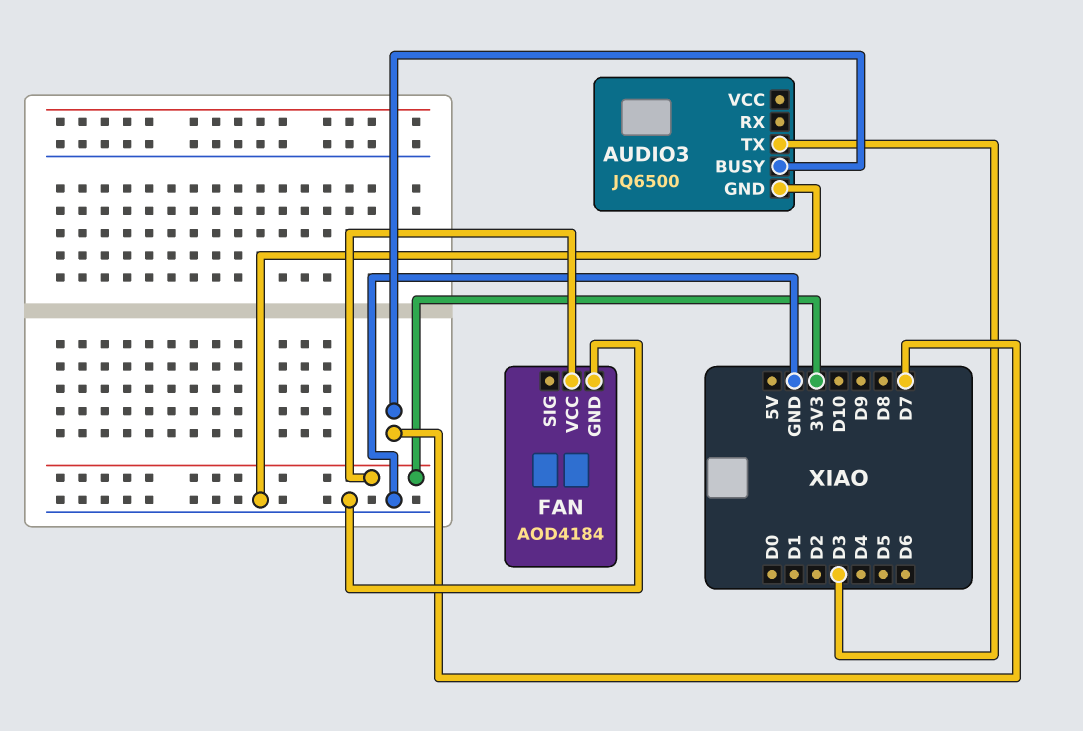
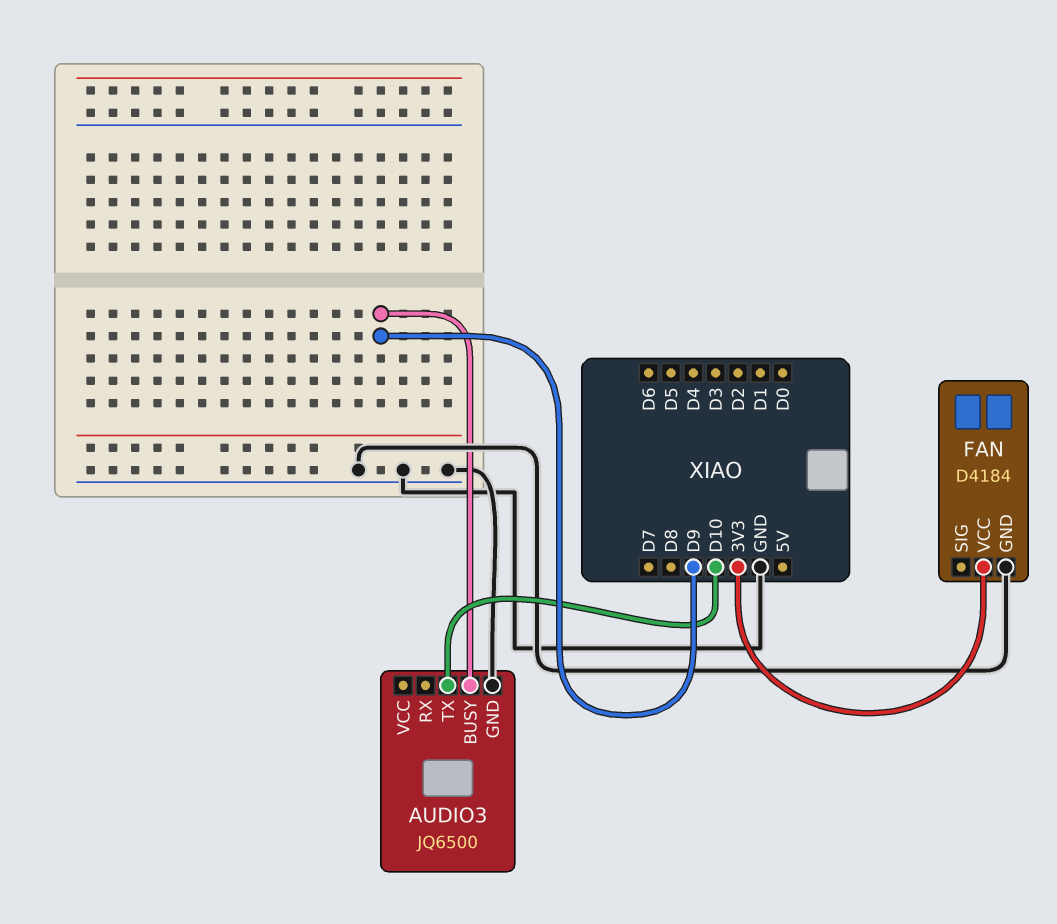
AUDIO3 pin BUSY: D7 -> D9
AUDIO3 pin TX: D3 -> D10
FAN: AOD4184 -> D4184

